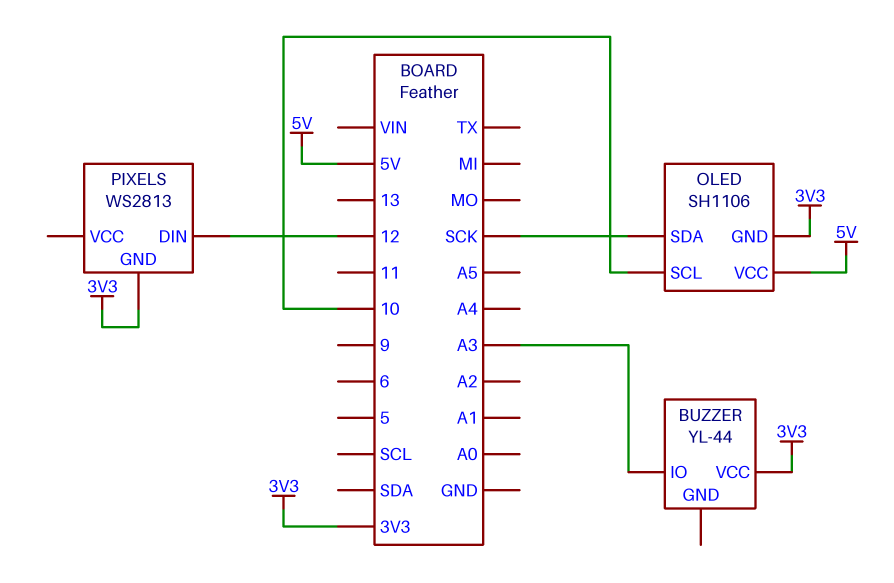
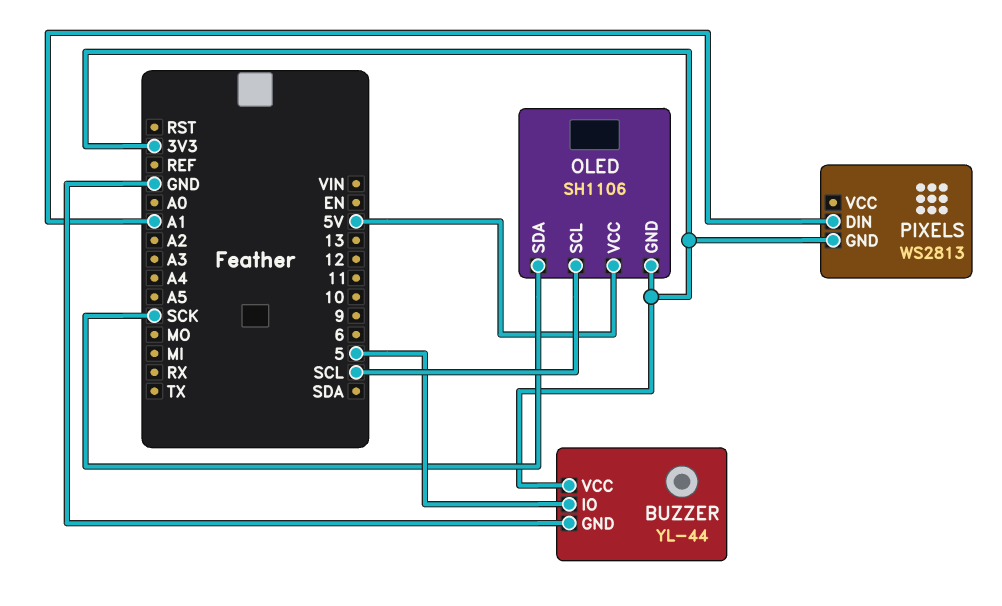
BUZZER pin GND: none -> GND
BUZZER pin IO: A3 -> 5
OLED pin SCL: 10 -> SCL
PIXELS pin DIN: 12 -> A1

